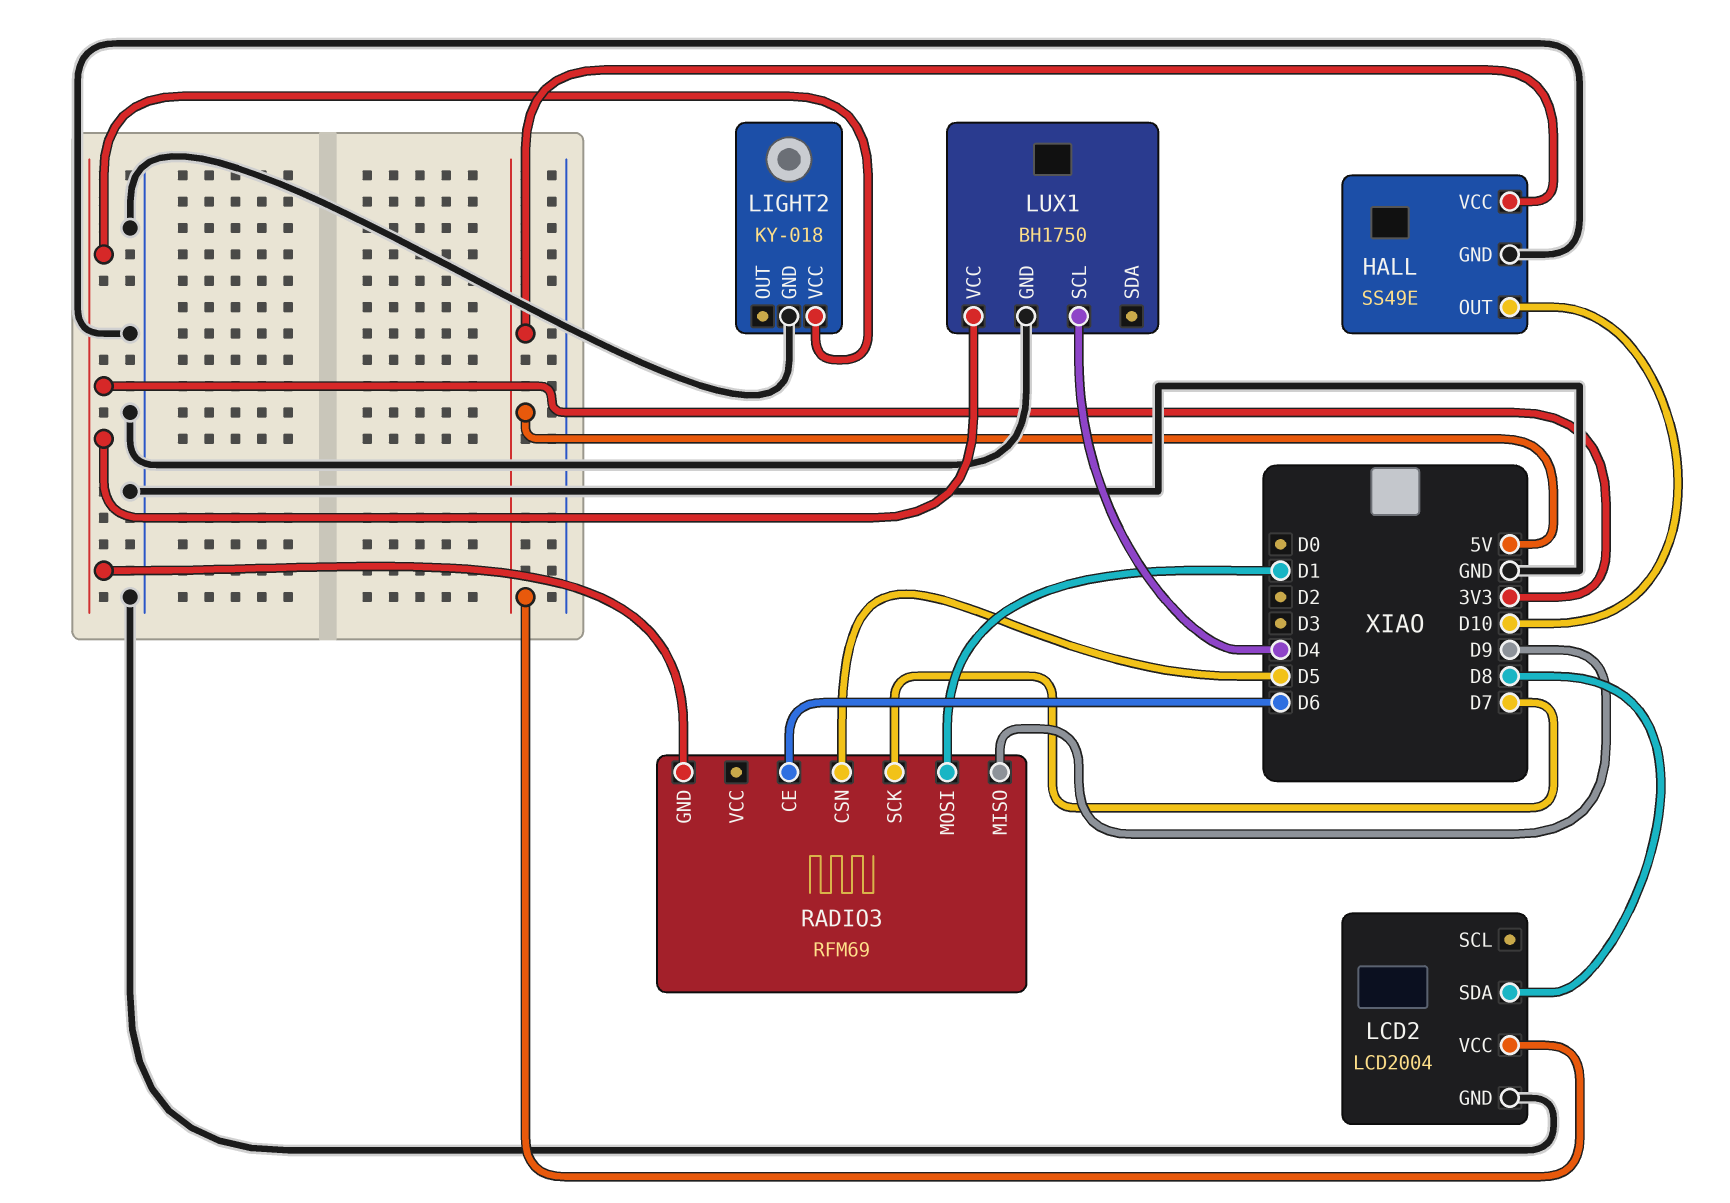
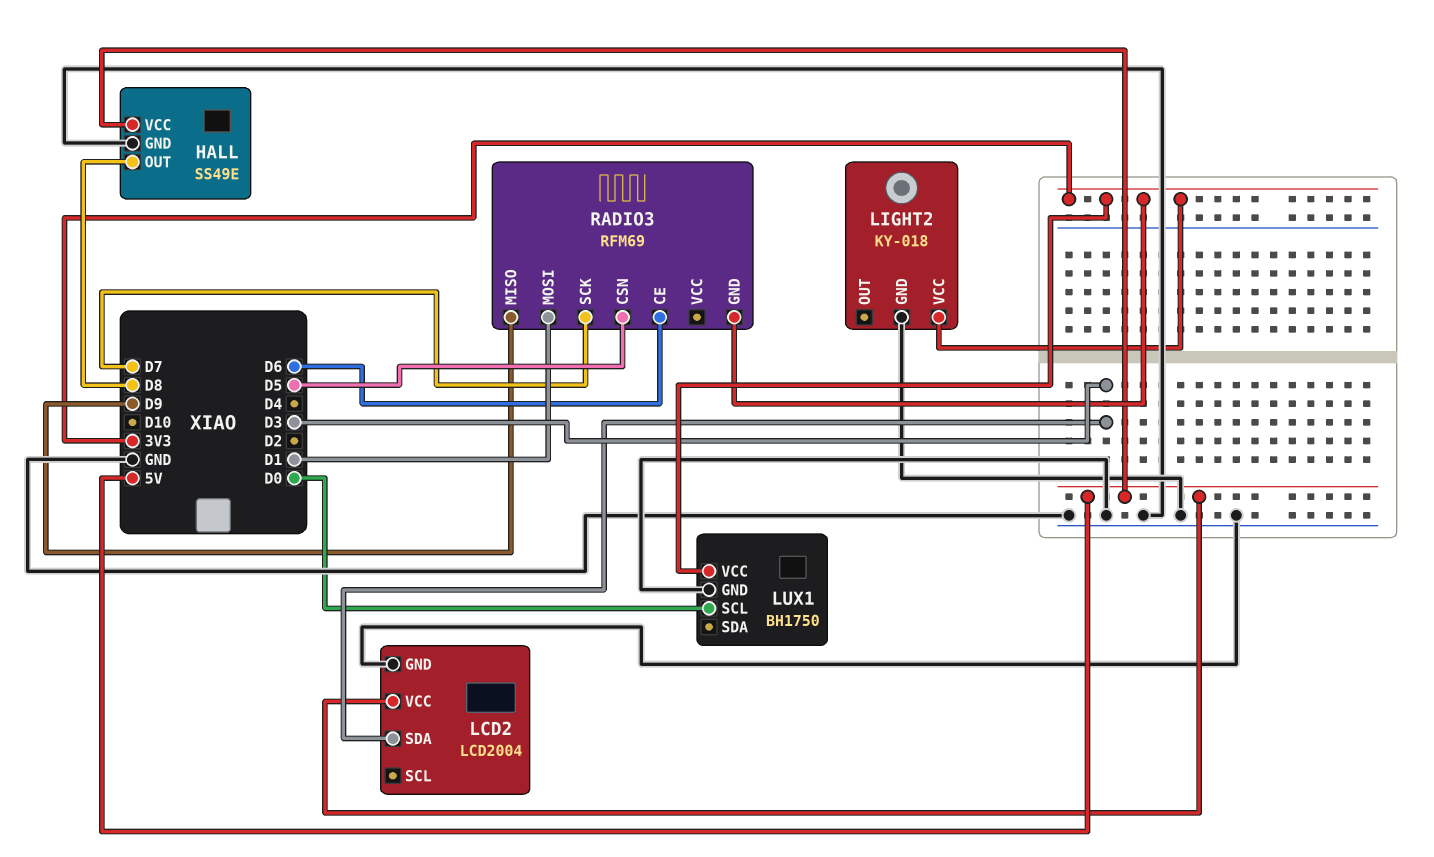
HALL pin OUT: D10 -> D8
LCD2 pin SDA: D8 -> D3
LUX1 pin SCL: D4 -> D0

